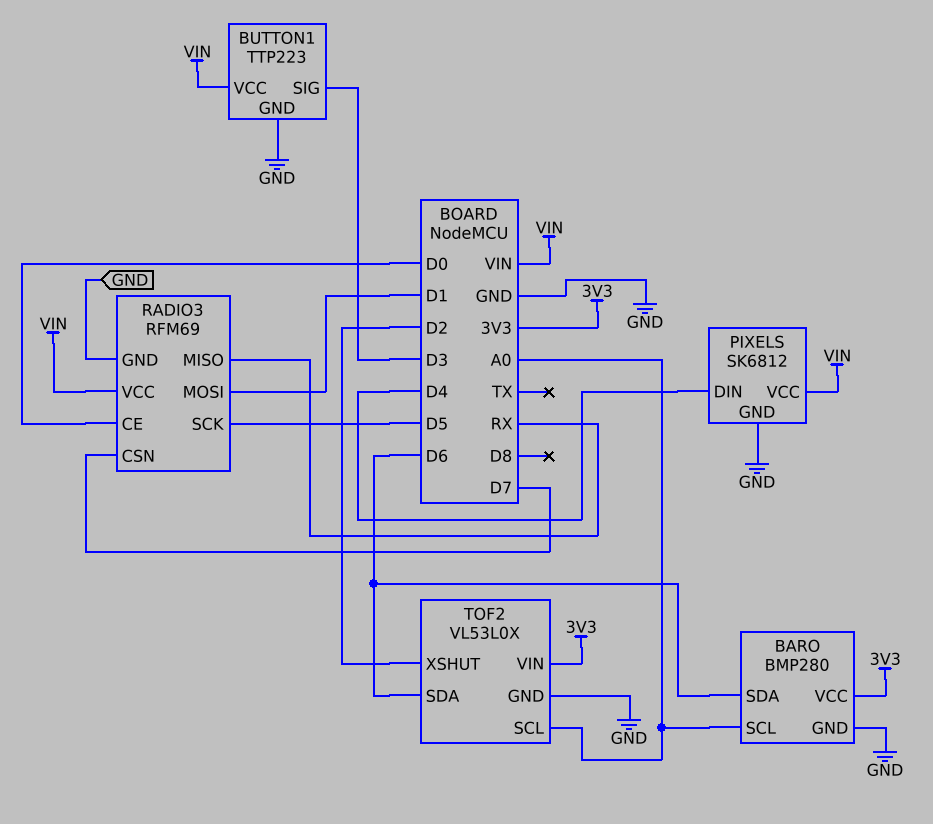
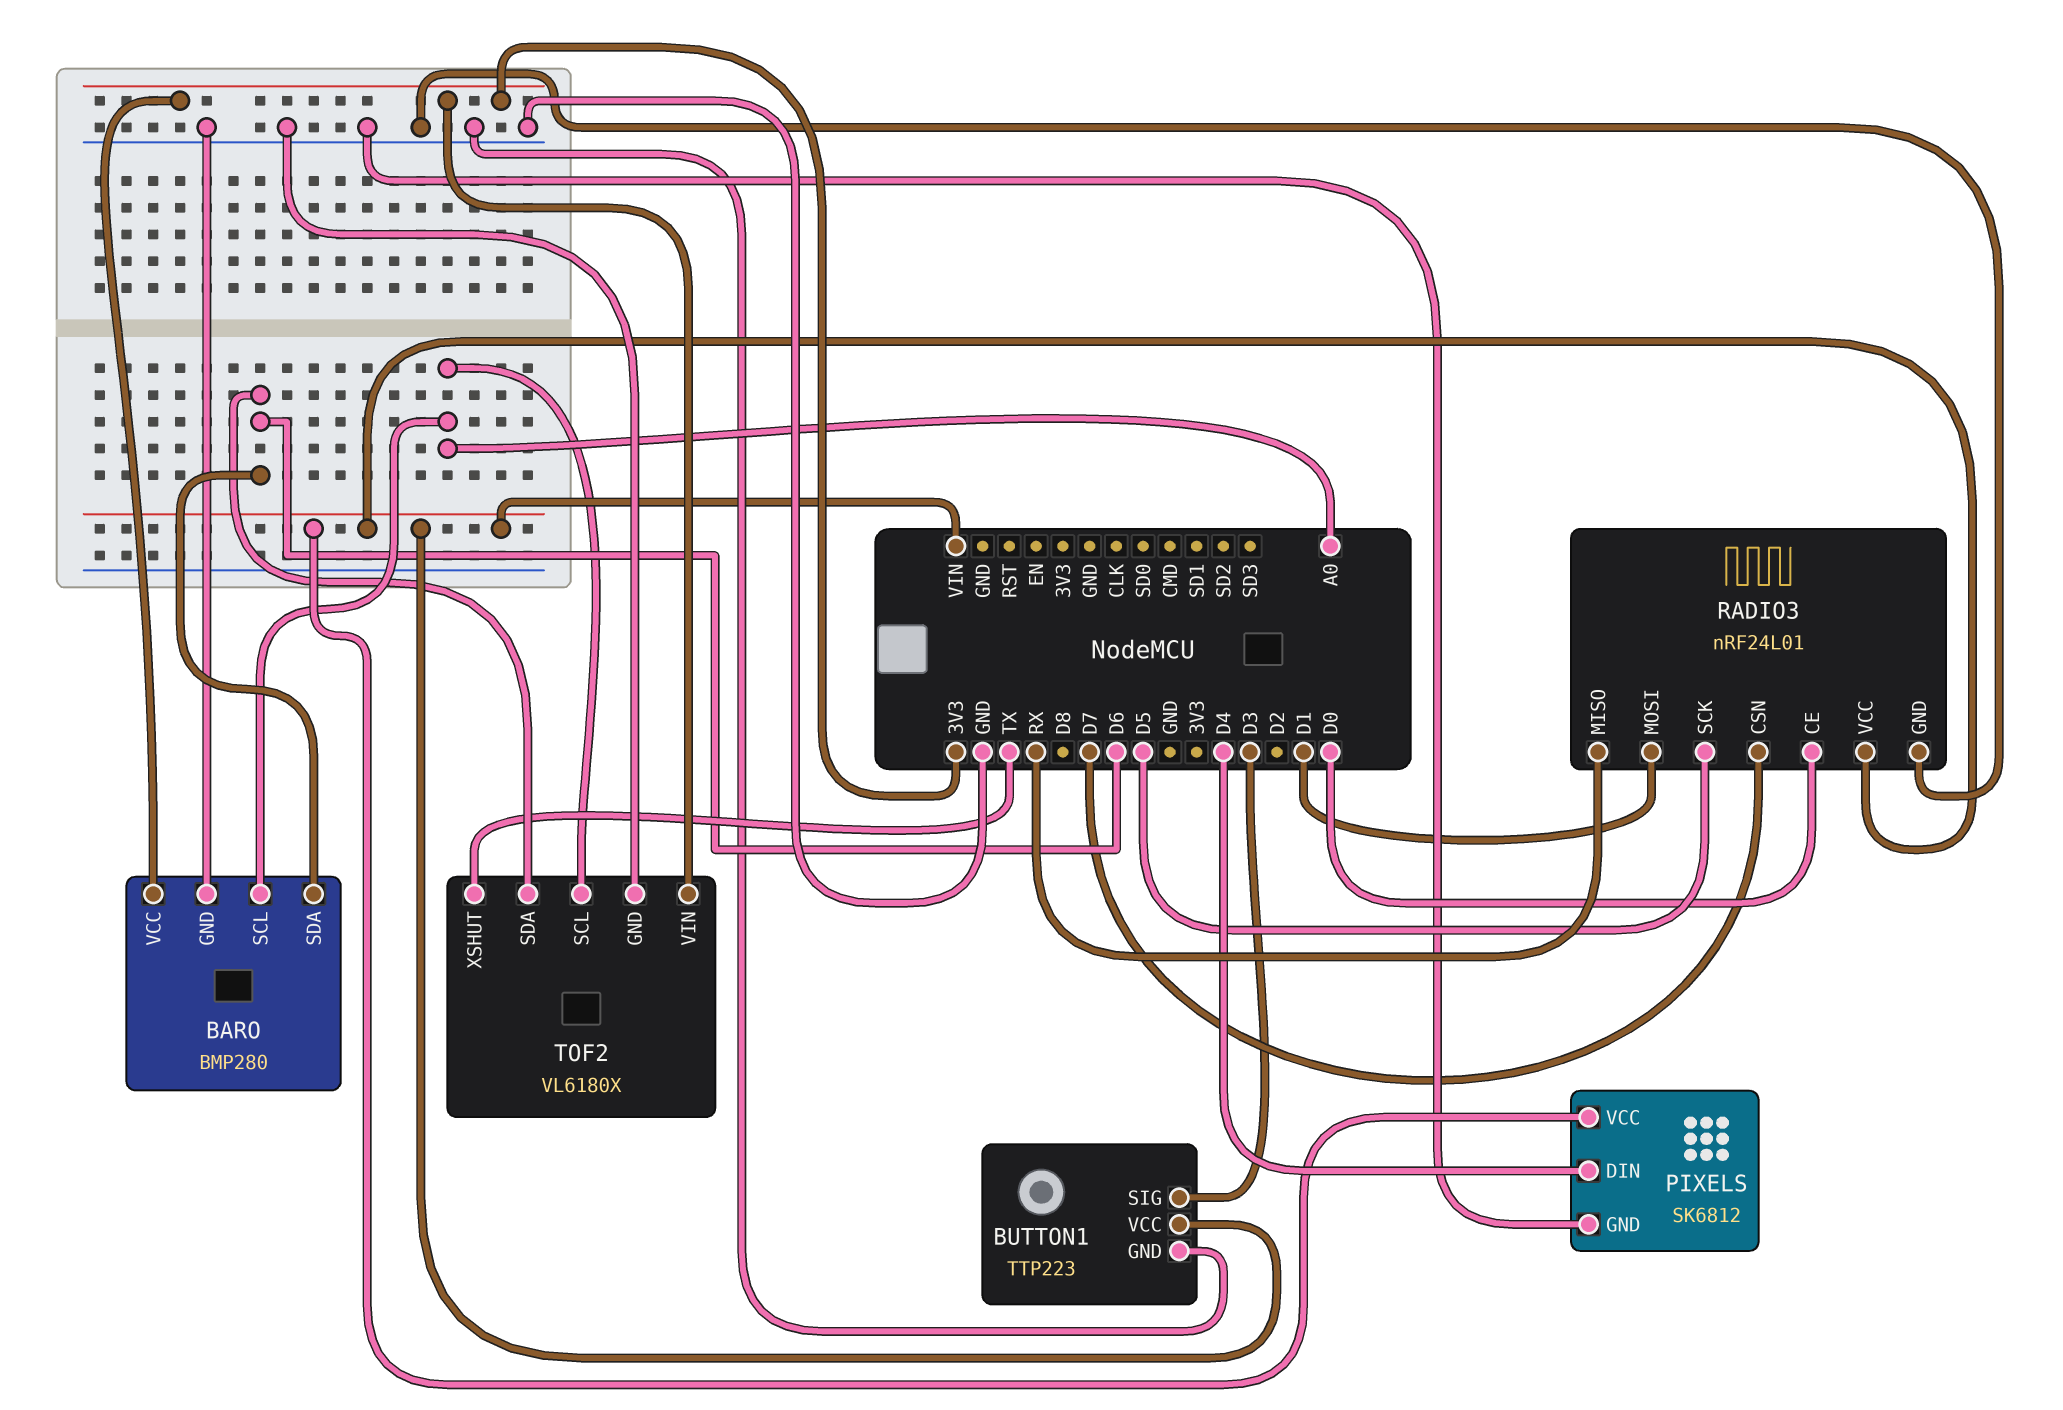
RADIO3: RFM69 -> nRF24L01
TOF2: VL53L0X -> VL6180X
TOF2 pin XSHUT: D2 -> TX

